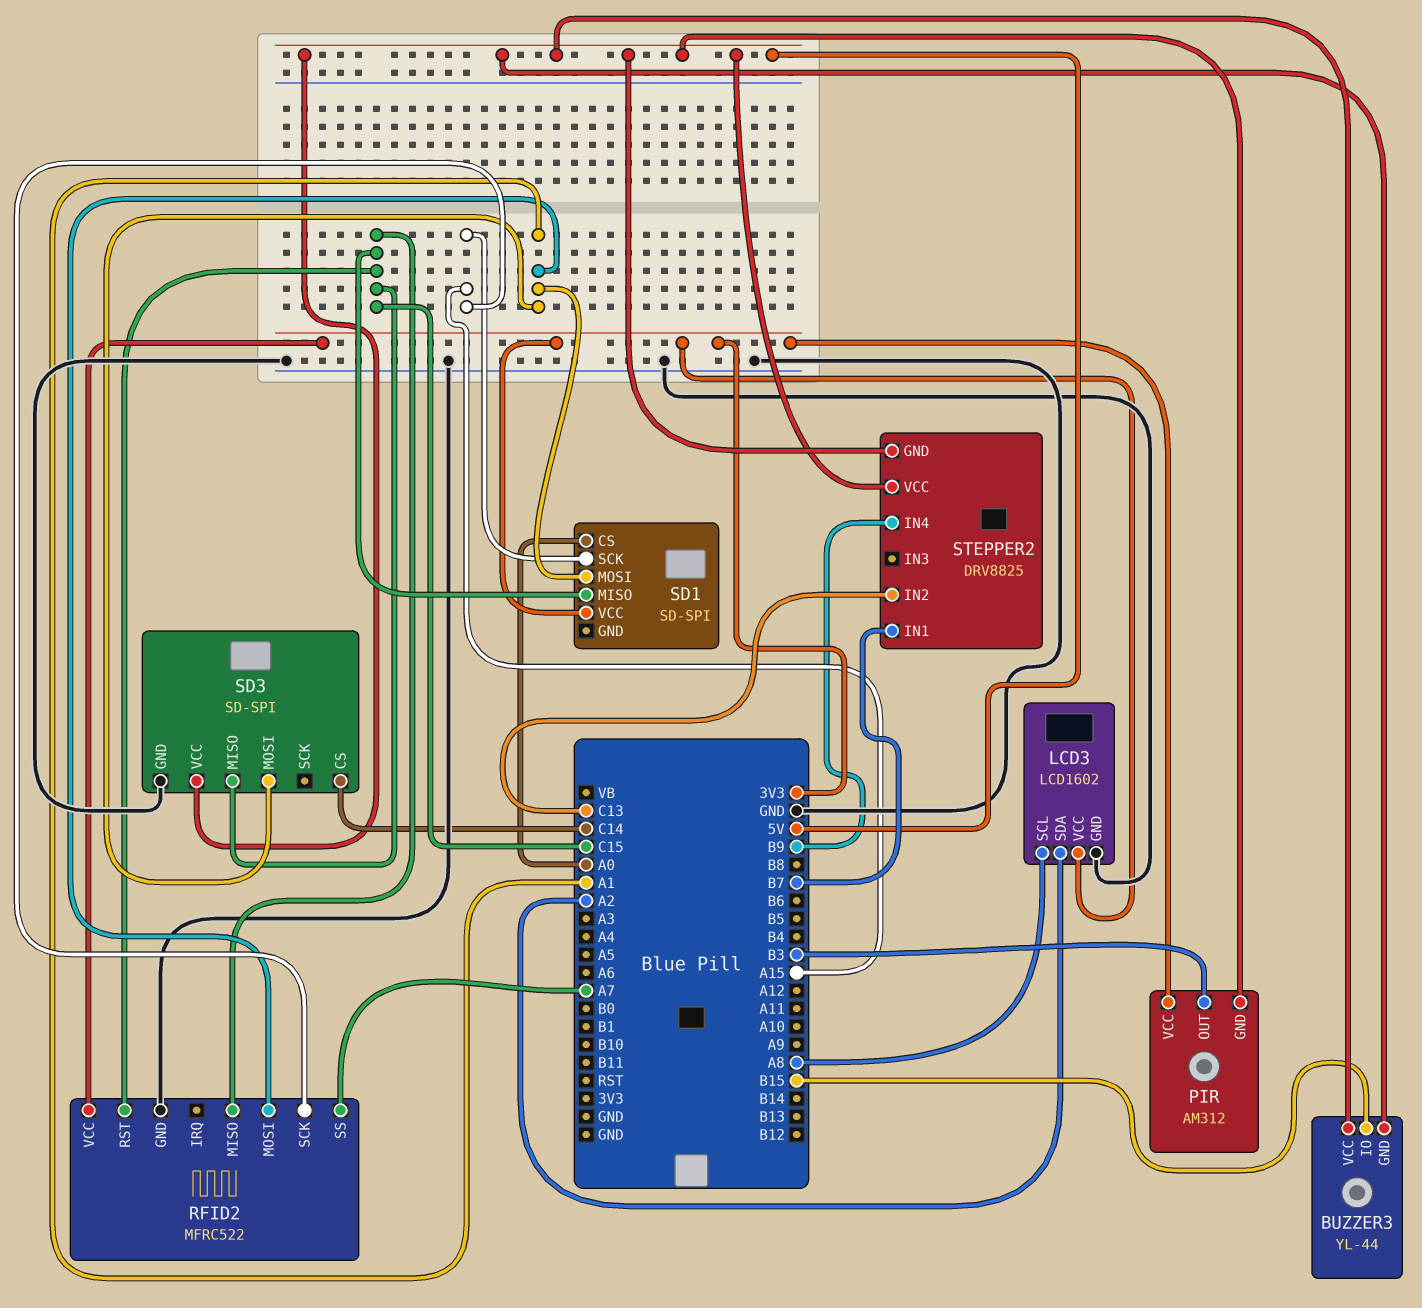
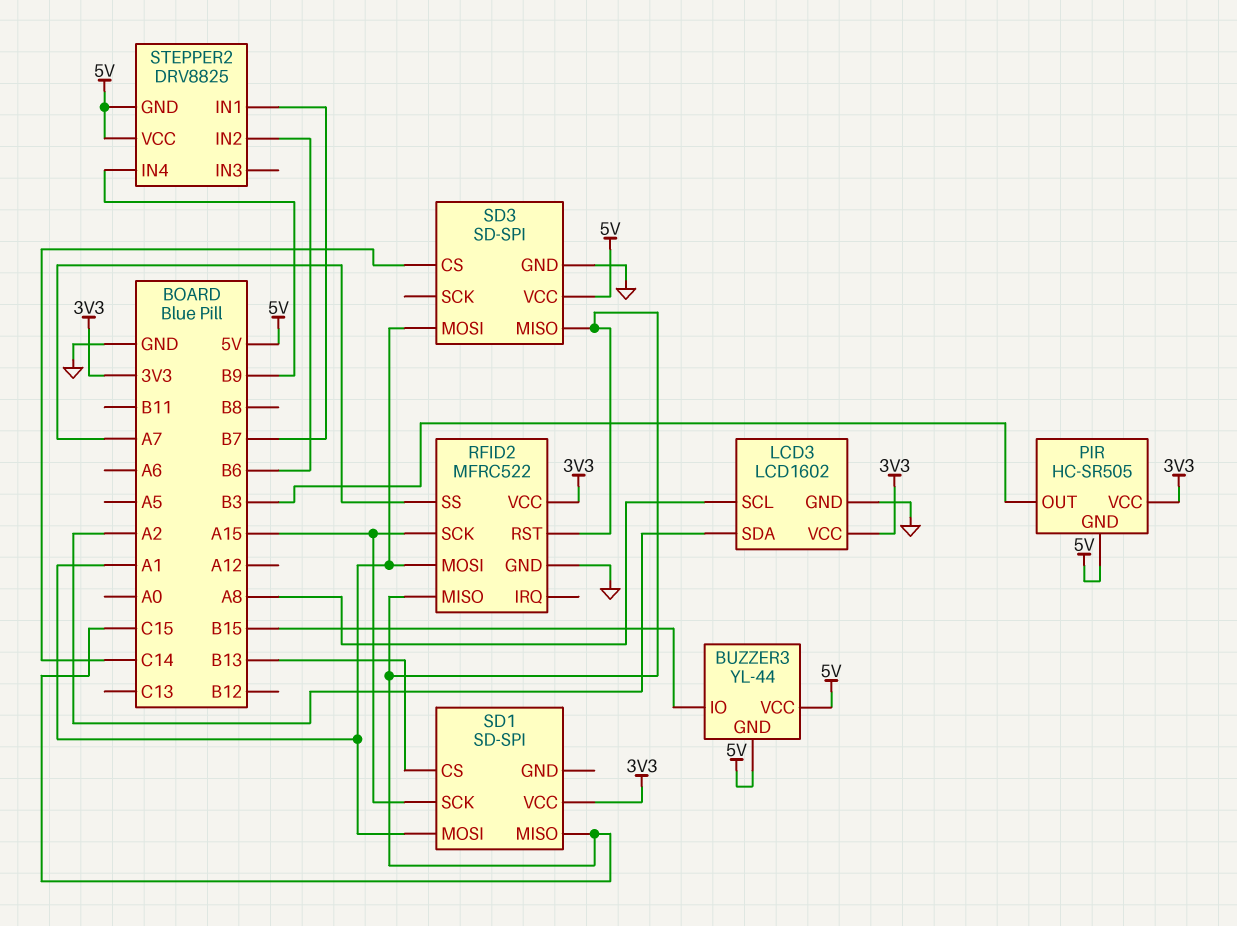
PIR: AM312 -> HC-SR505
SD1 pin CS: A0 -> B13
STEPPER2 pin IN2: C13 -> B6

